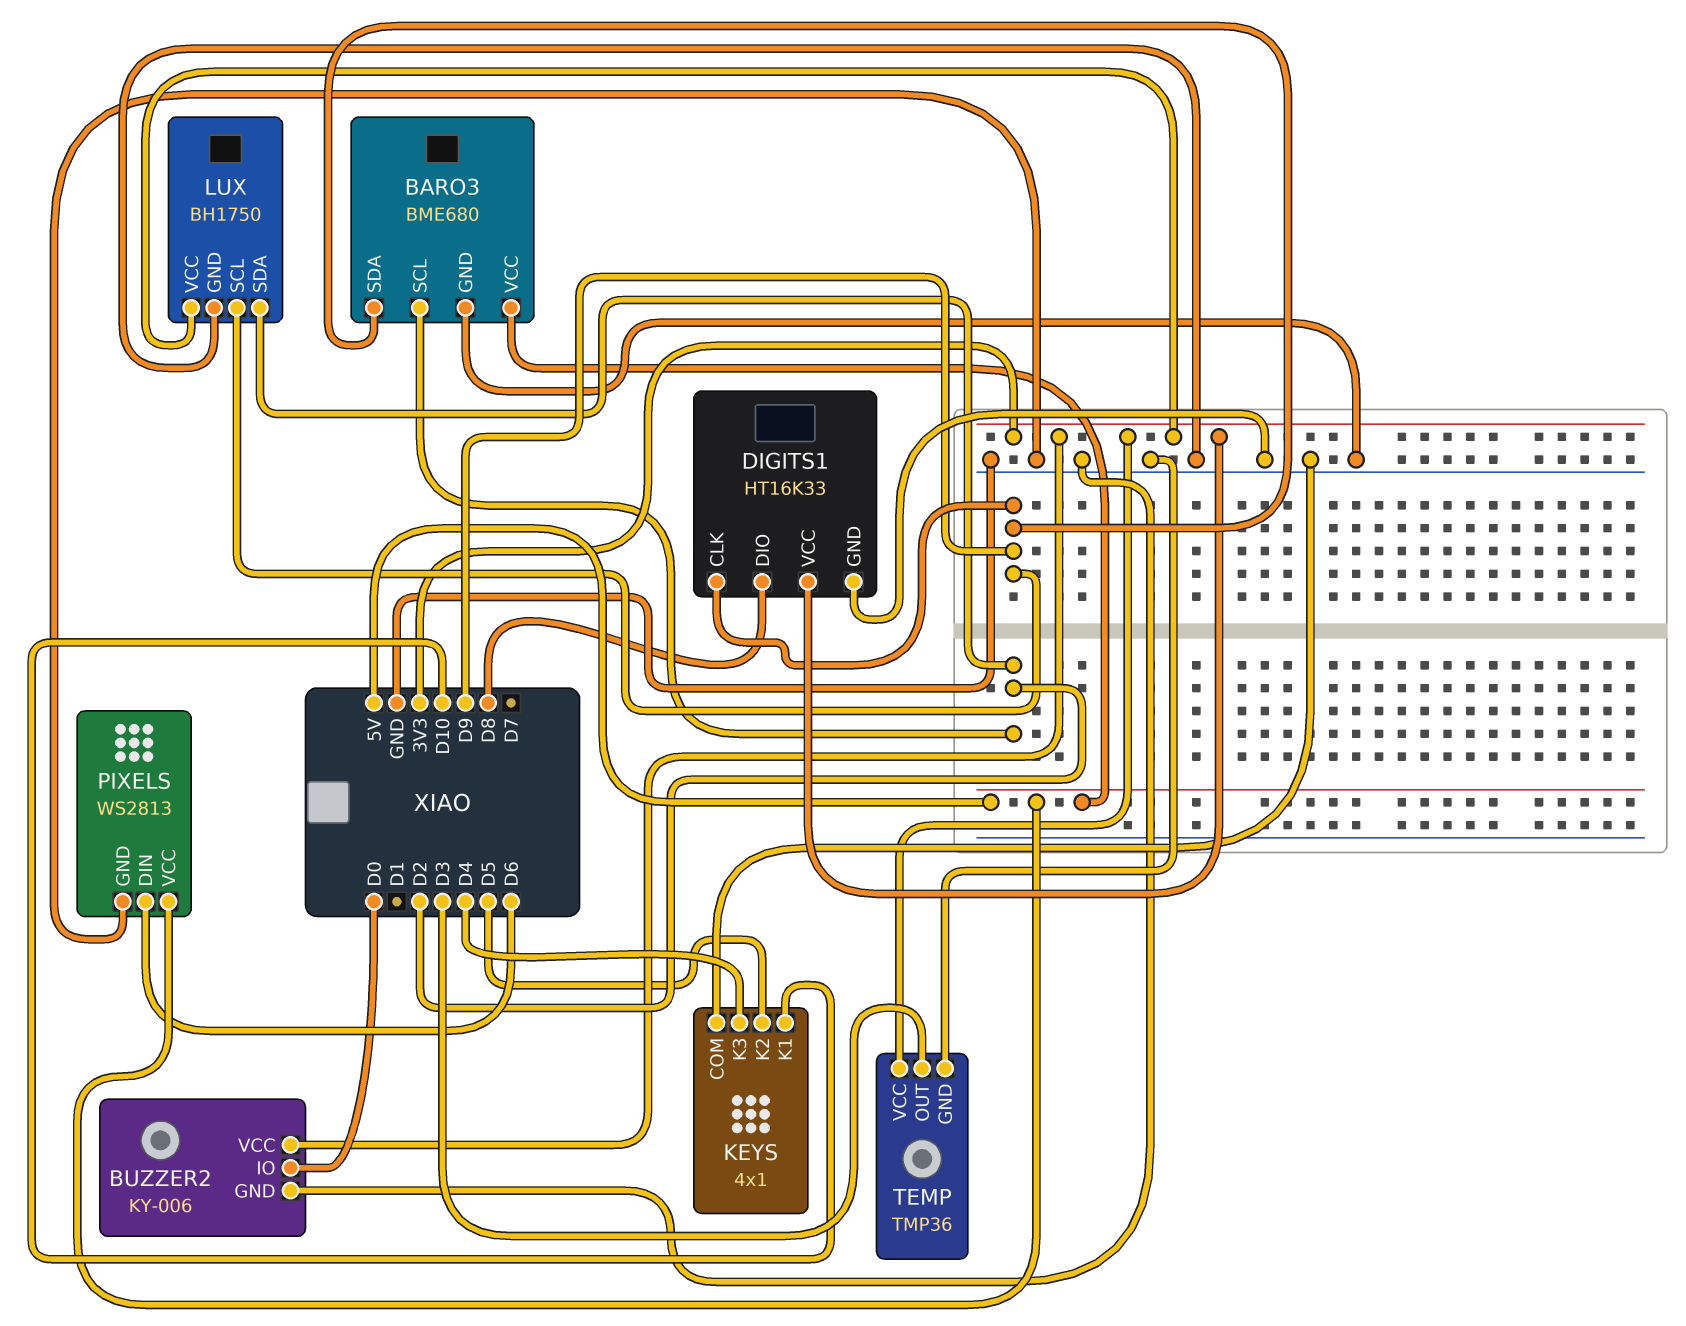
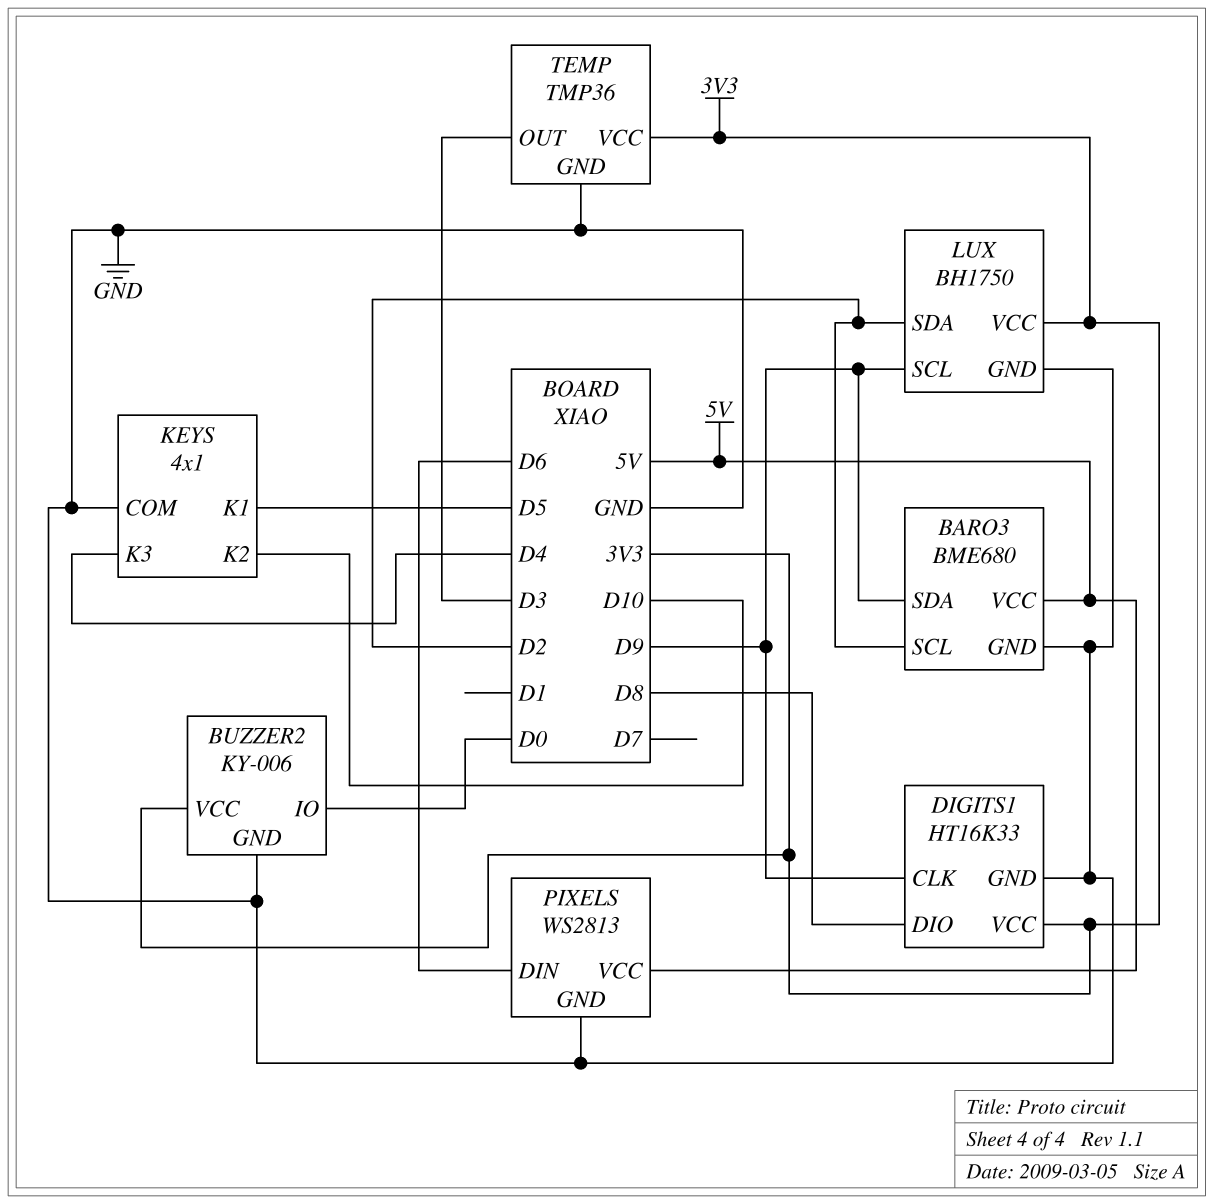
KEYS pin K1: D10 -> D5
KEYS pin K2: D5 -> D10

